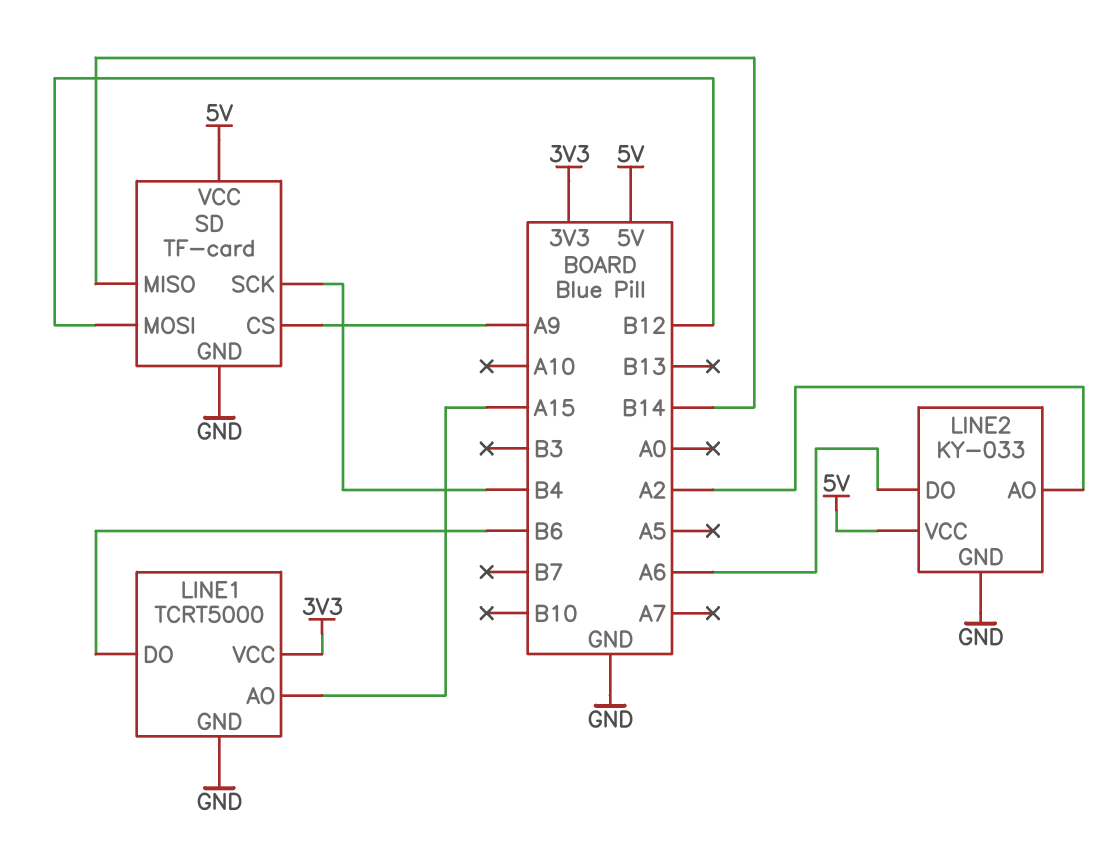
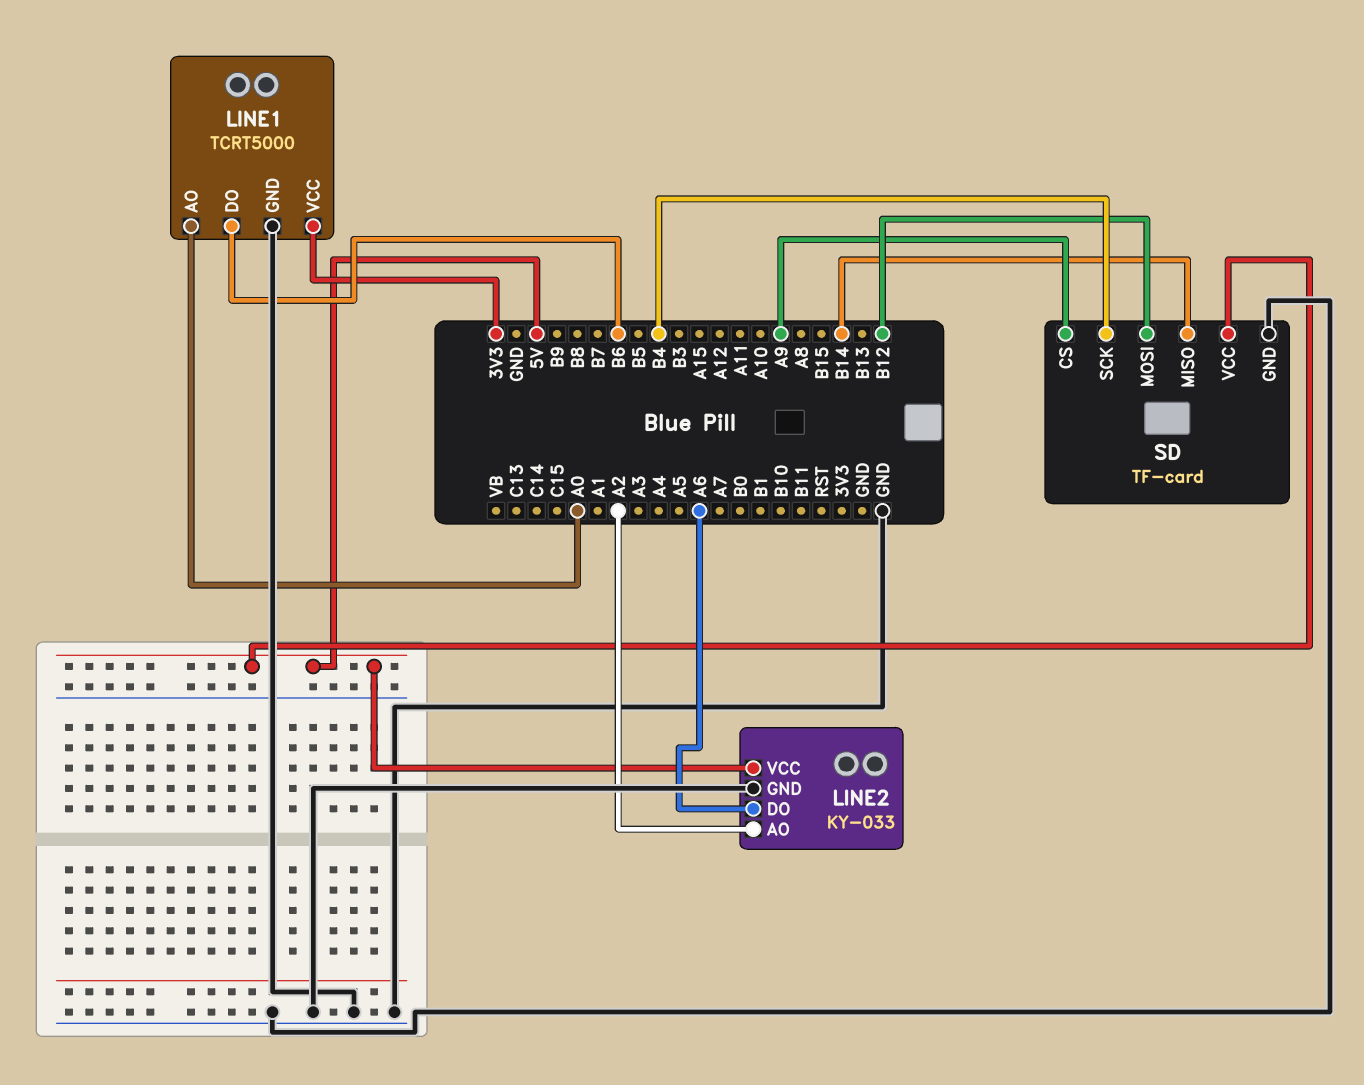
LINE1 pin AO: A15 -> A0

